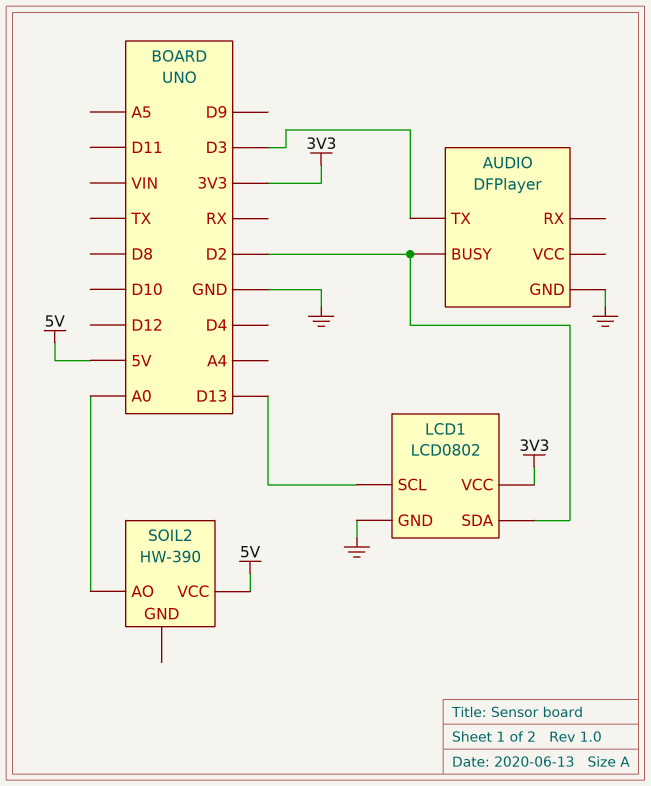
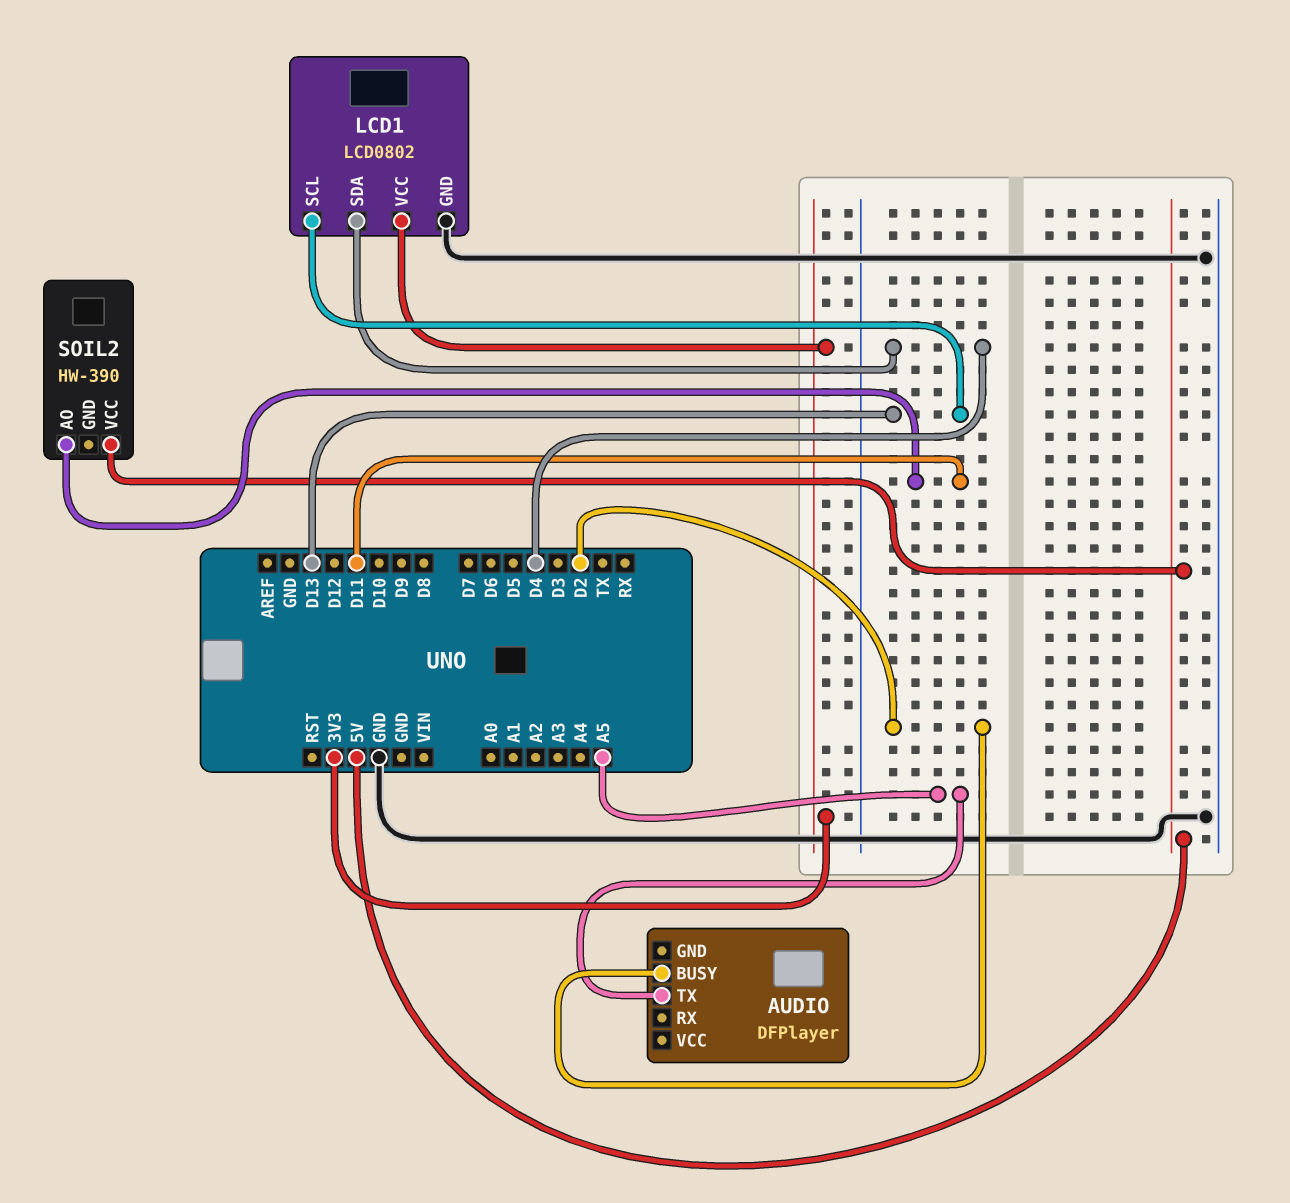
AUDIO pin GND: GND -> none
AUDIO pin TX: D3 -> A5
LCD1 pin SDA: D2 -> D4
SOIL2 pin AO: A0 -> D11

